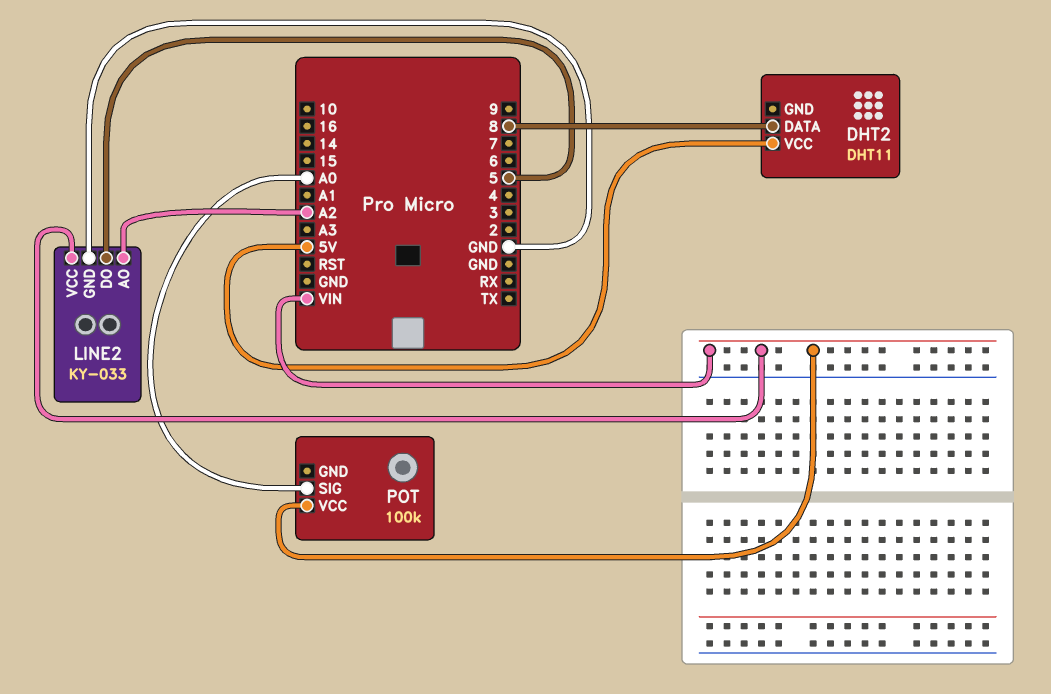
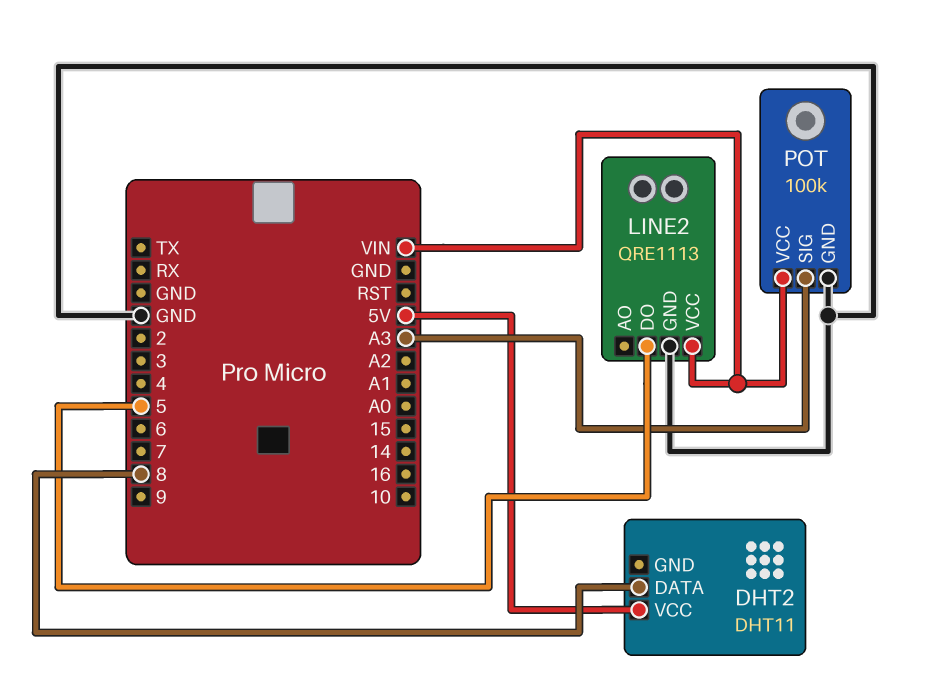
LINE2: KY-033 -> QRE1113
LINE2 pin AO: A2 -> none
POT pin GND: none -> GND
POT pin SIG: A0 -> A3

